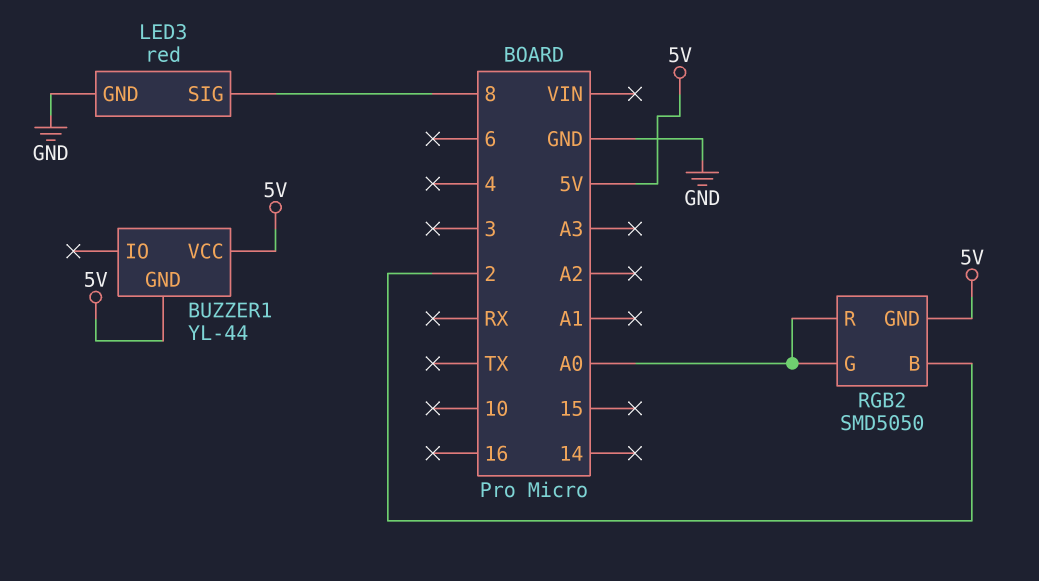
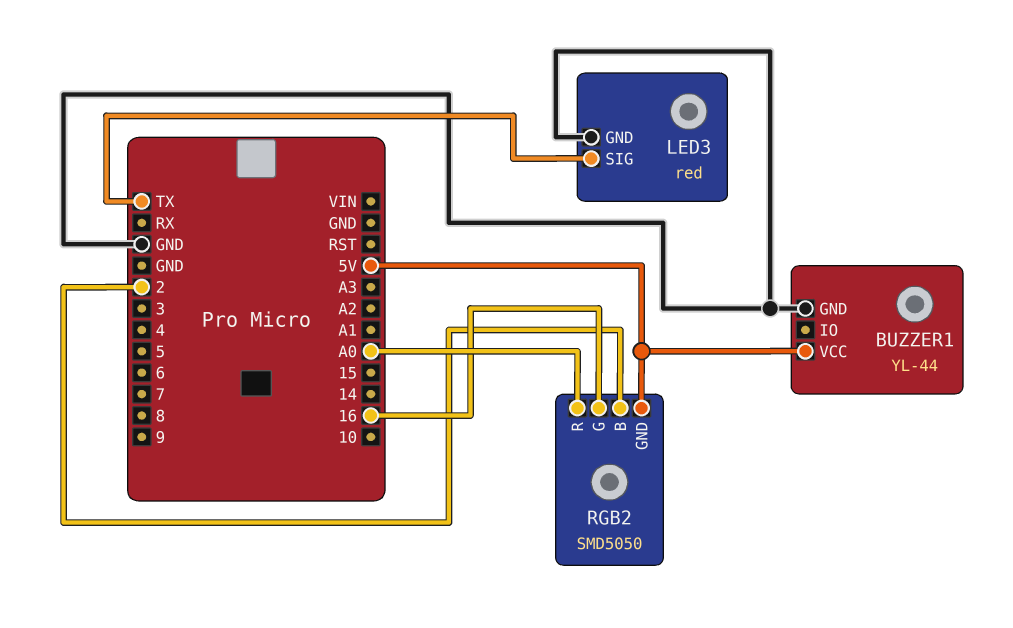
BUZZER1 pin GND: 5V -> GND
LED3 pin SIG: 8 -> TX
RGB2 pin G: A0 -> 16

